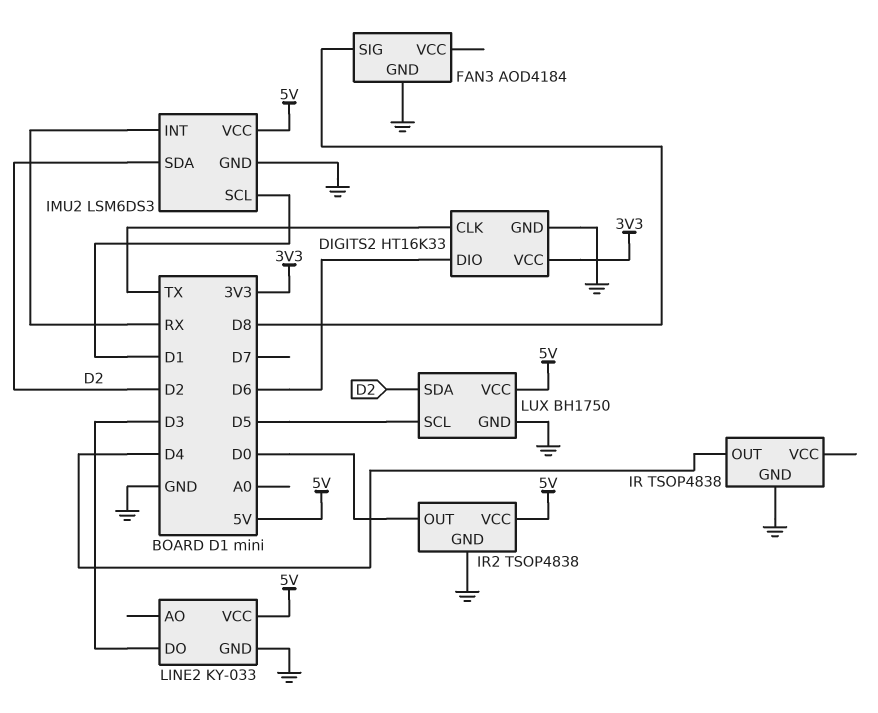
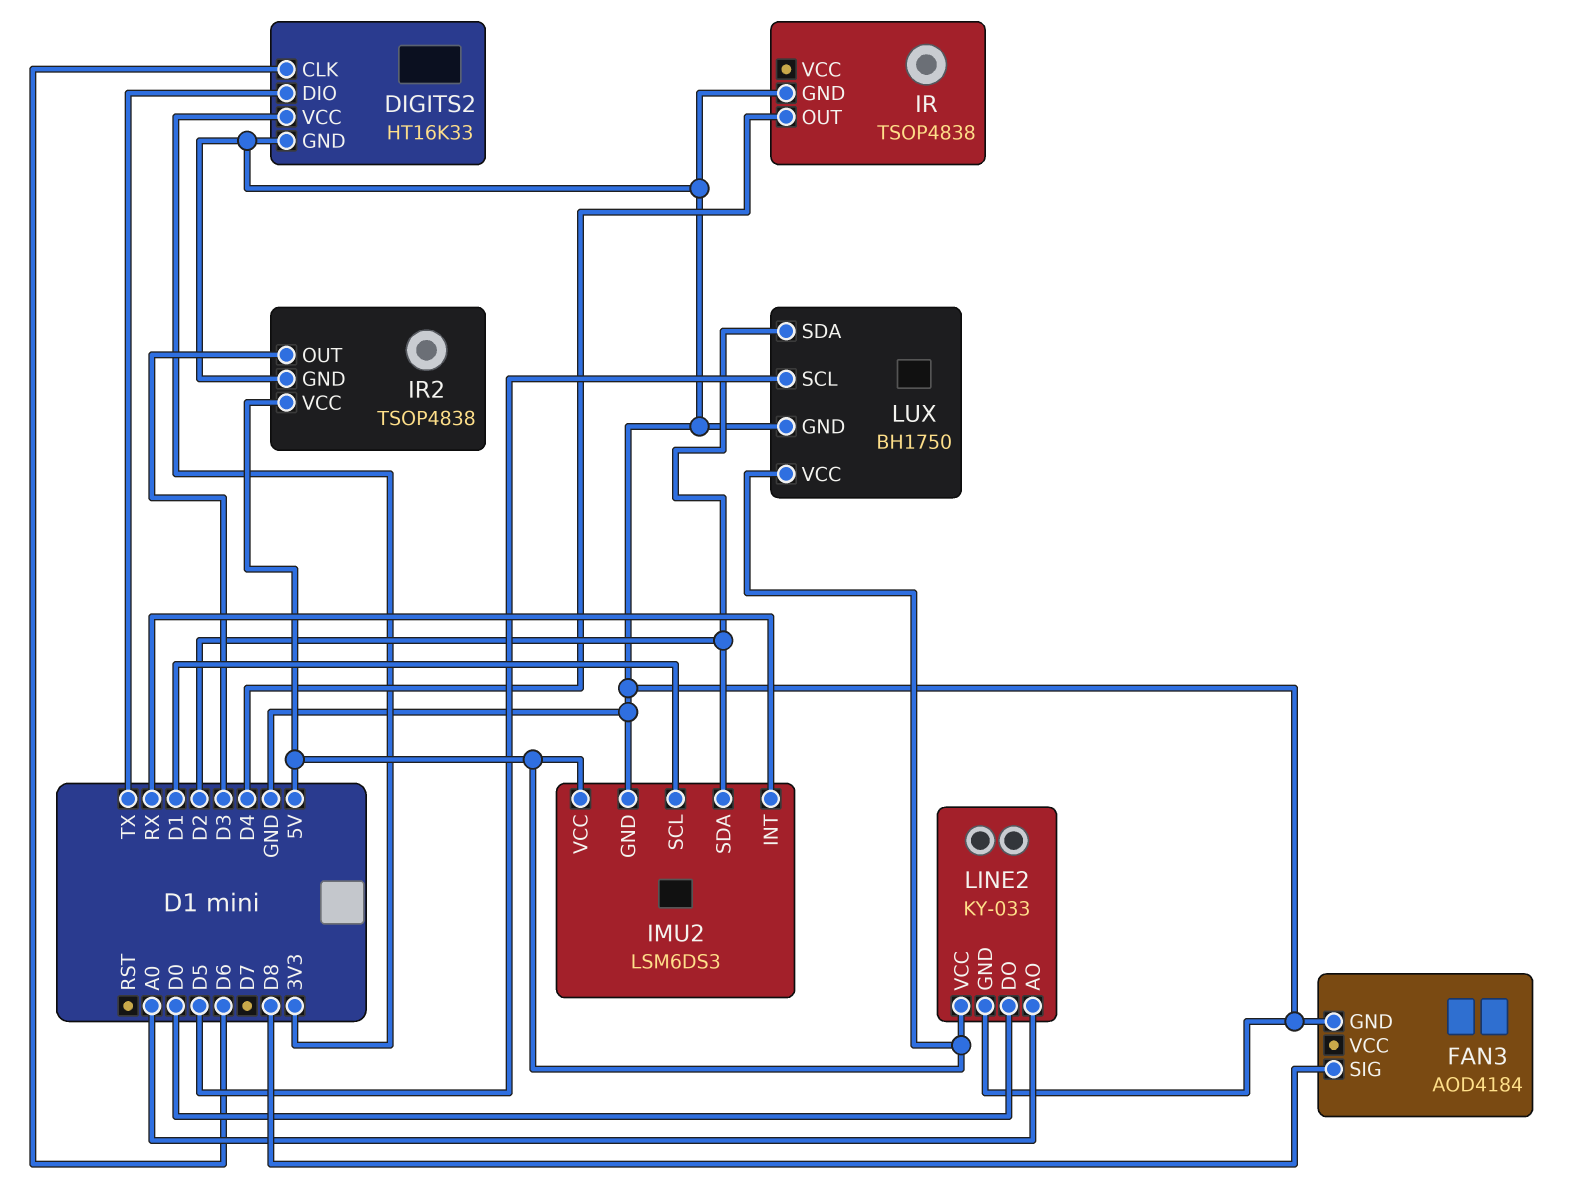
DIGITS2 pin CLK: TX -> D6
DIGITS2 pin DIO: D6 -> TX
IR2 pin OUT: D0 -> D3
LINE2 pin AO: none -> A0
LINE2 pin DO: D3 -> D0

